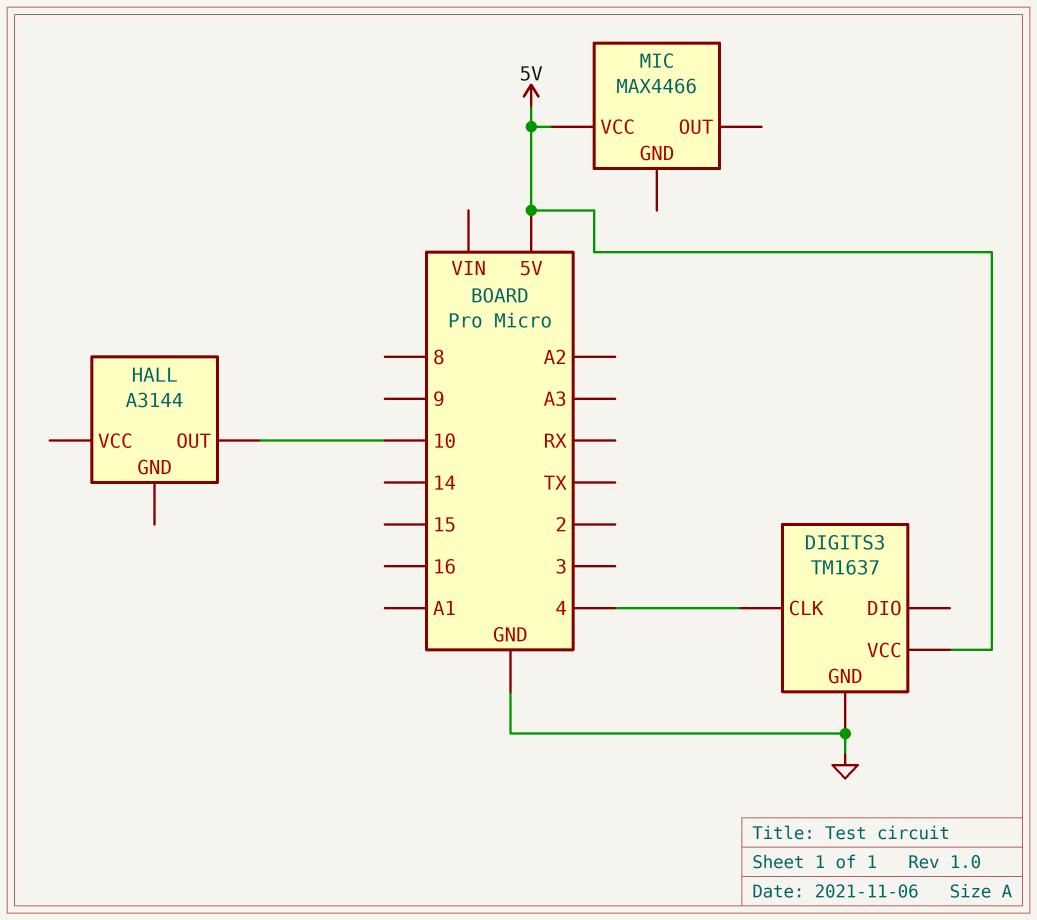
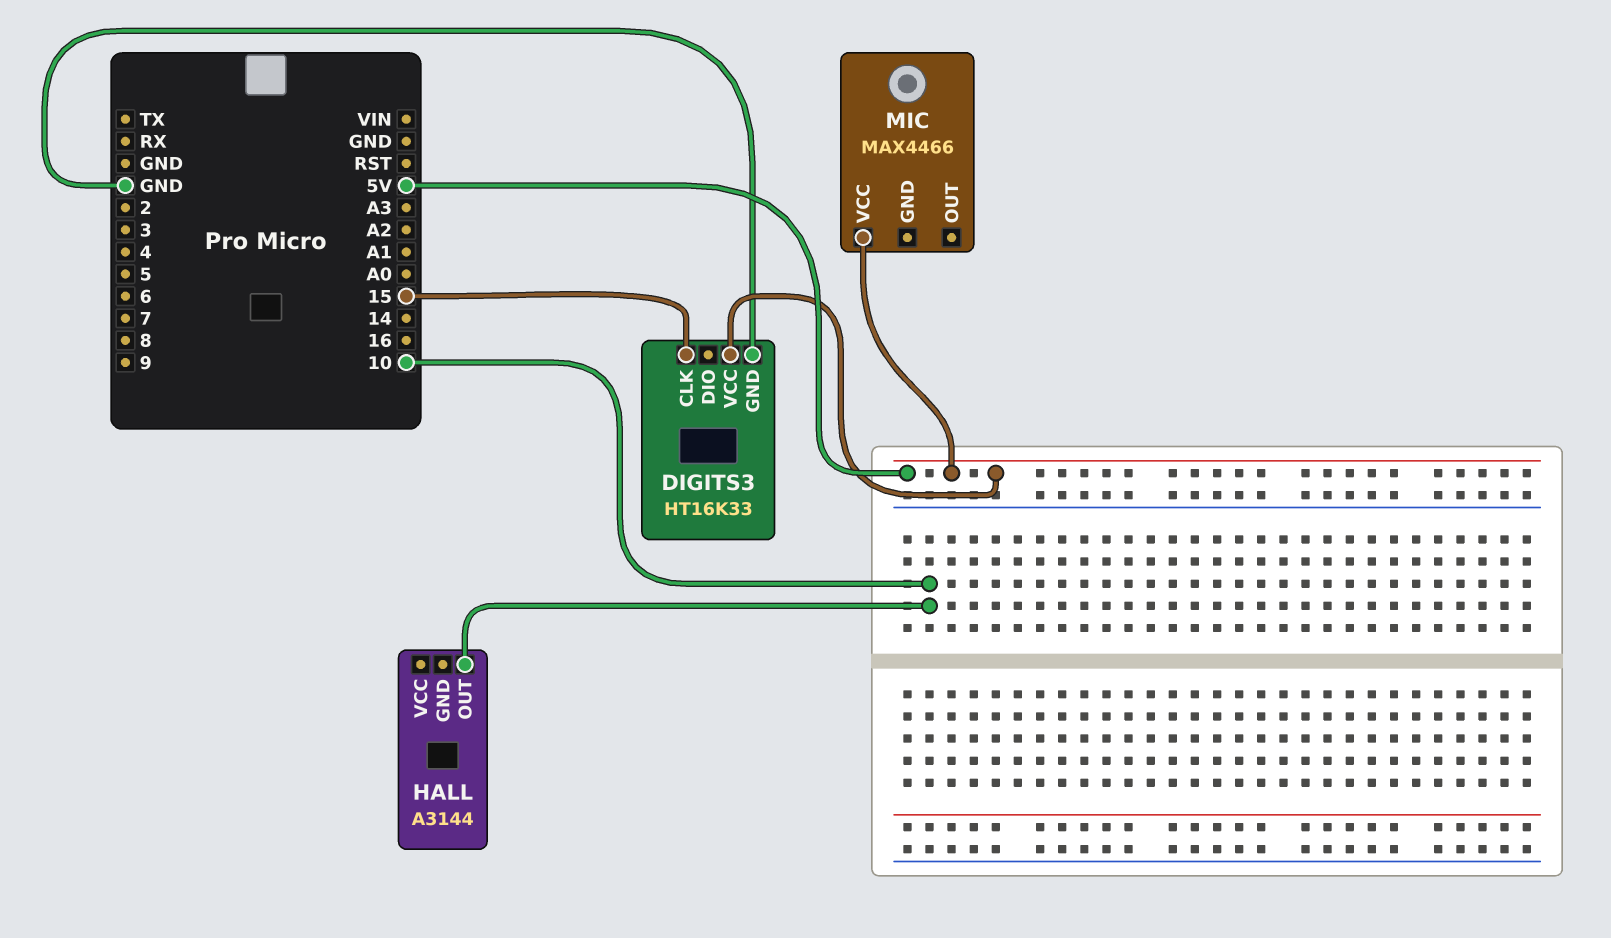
DIGITS3: TM1637 -> HT16K33
DIGITS3 pin CLK: 4 -> 15

